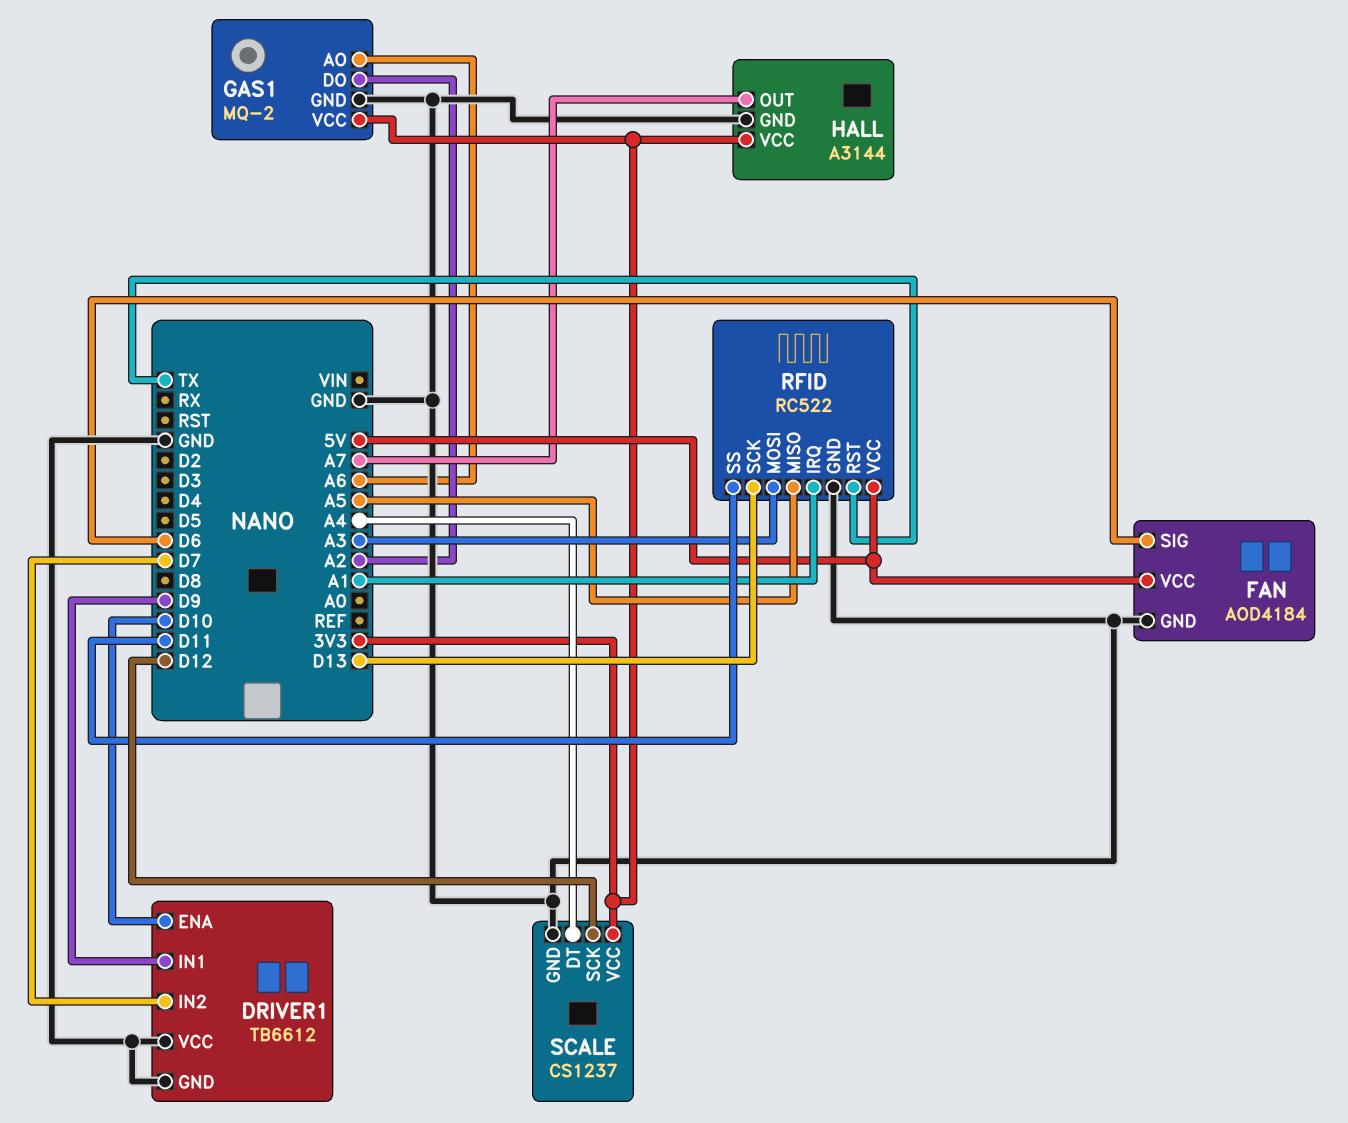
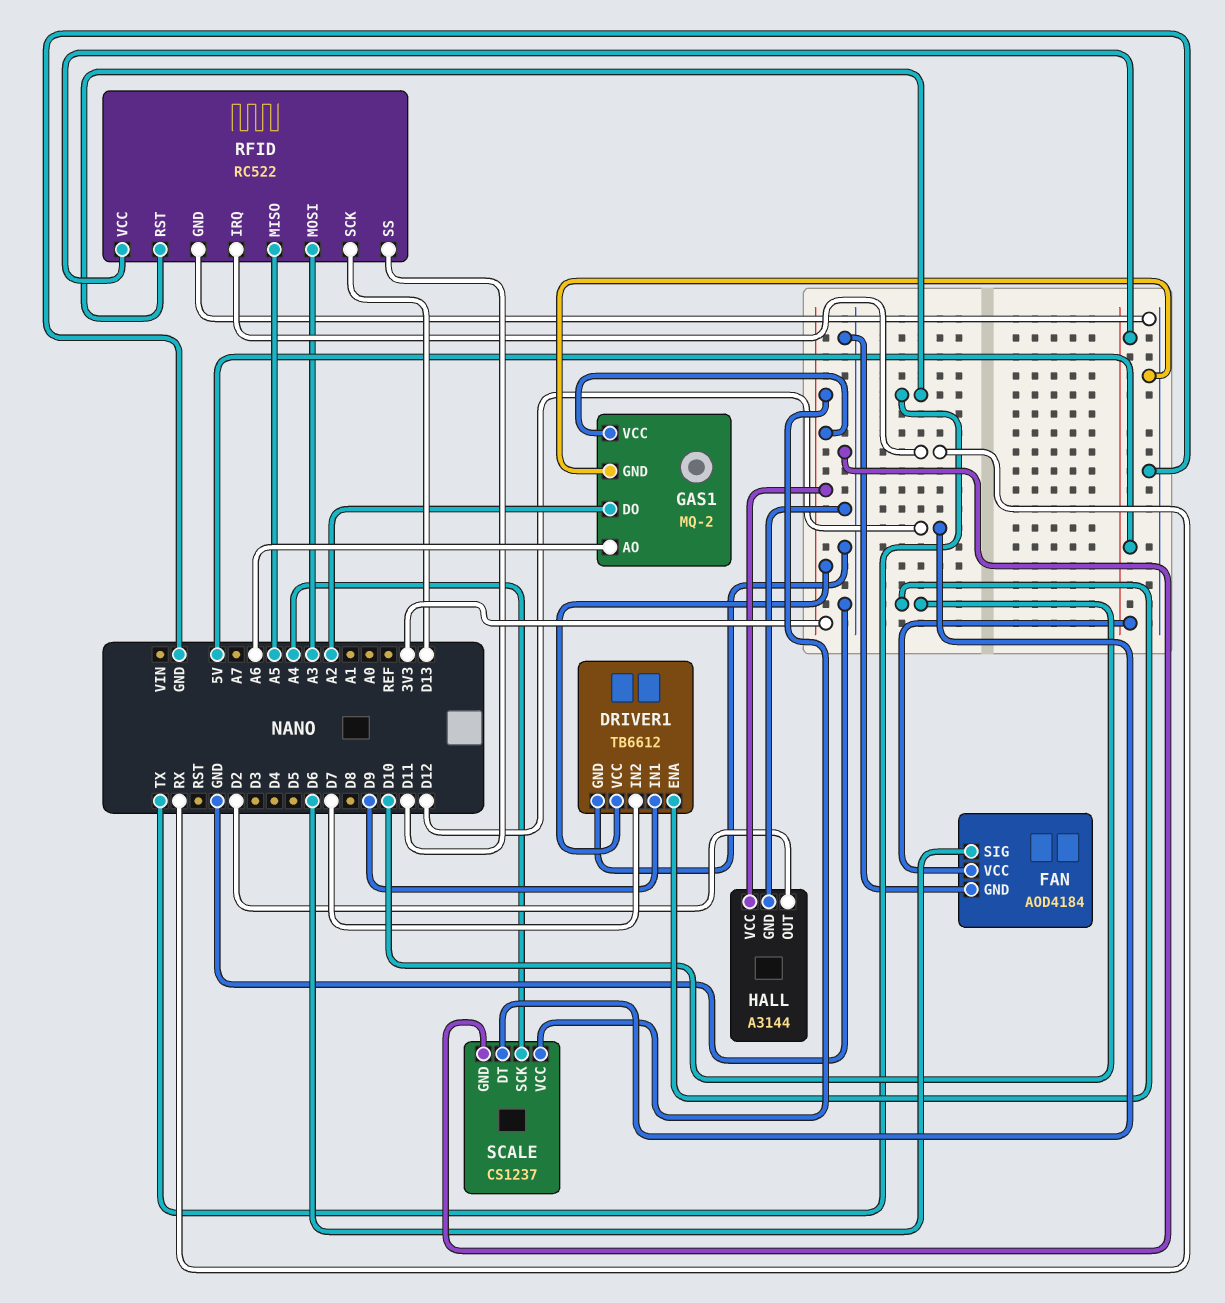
DRIVER1 pin VCC: GND -> 3V3
HALL pin OUT: A7 -> D2
RFID pin IRQ: A1 -> RX
SCALE pin DT: A4 -> D12
SCALE pin SCK: D12 -> A4

